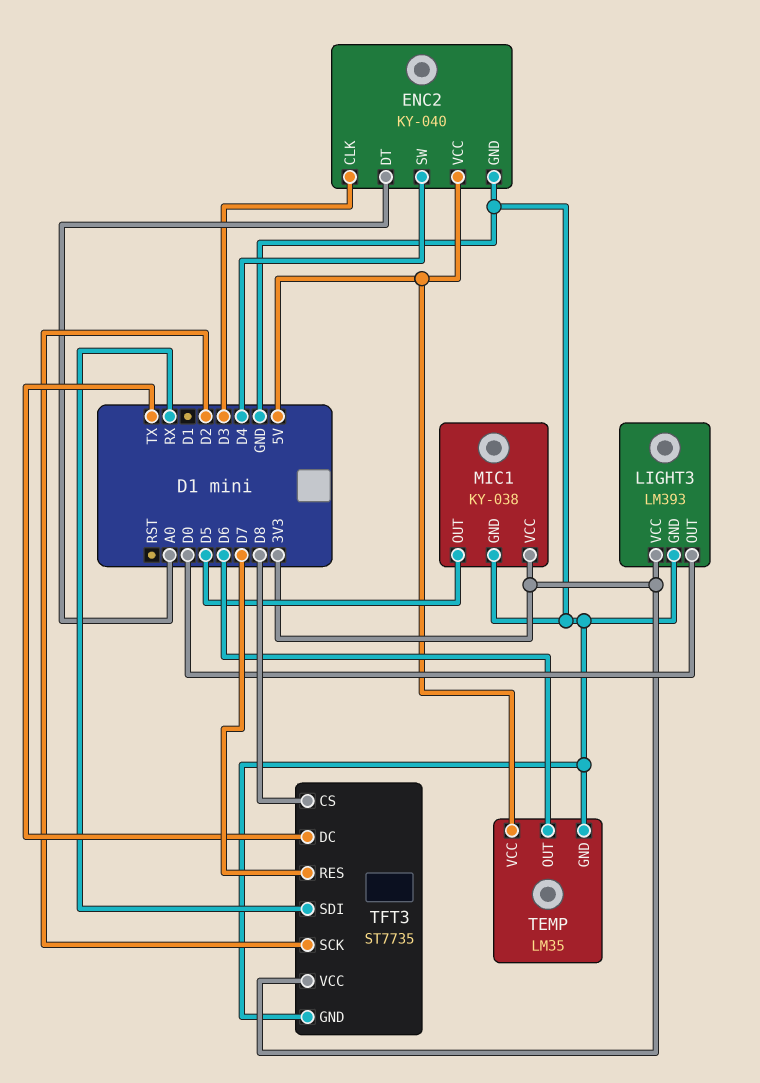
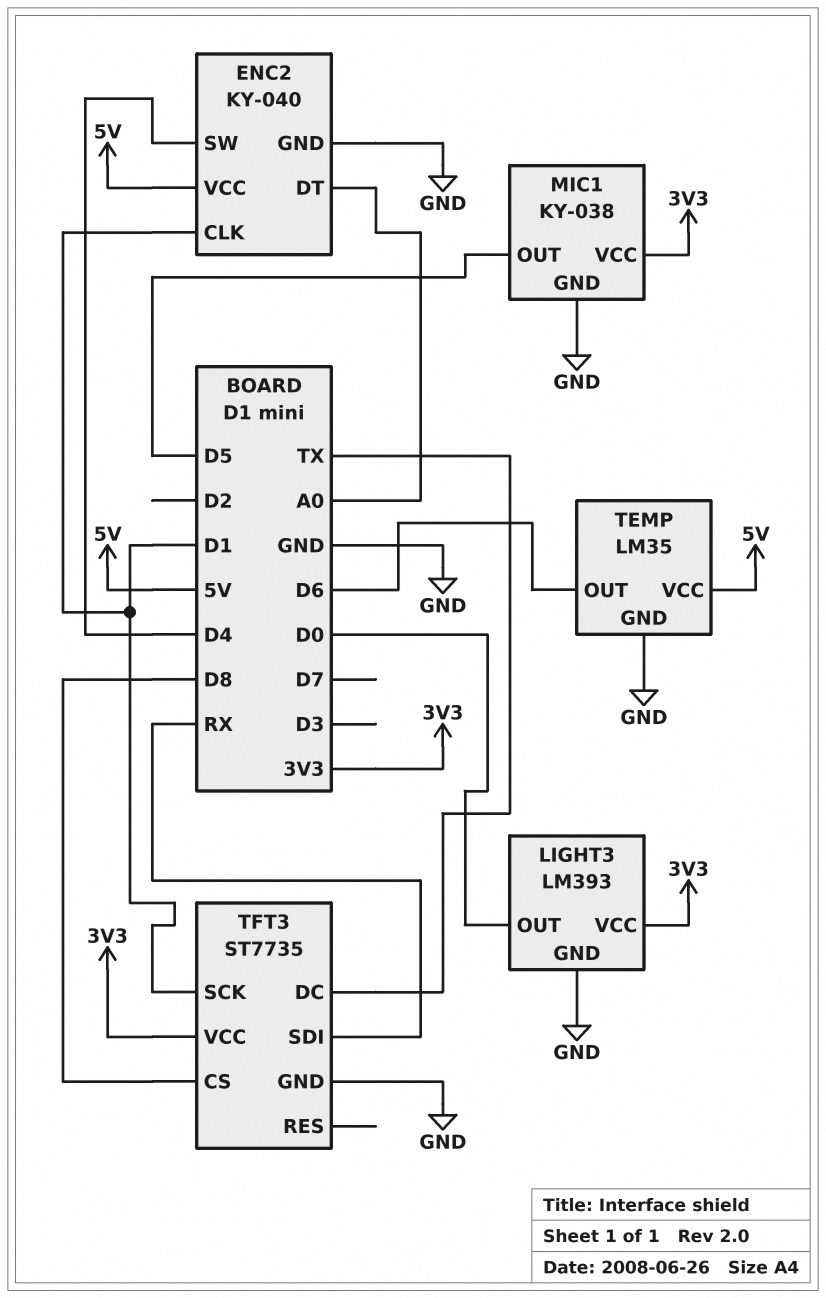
ENC2 pin CLK: D3 -> D1
TFT3 pin RES: D7 -> none
TFT3 pin SCK: D2 -> D1

